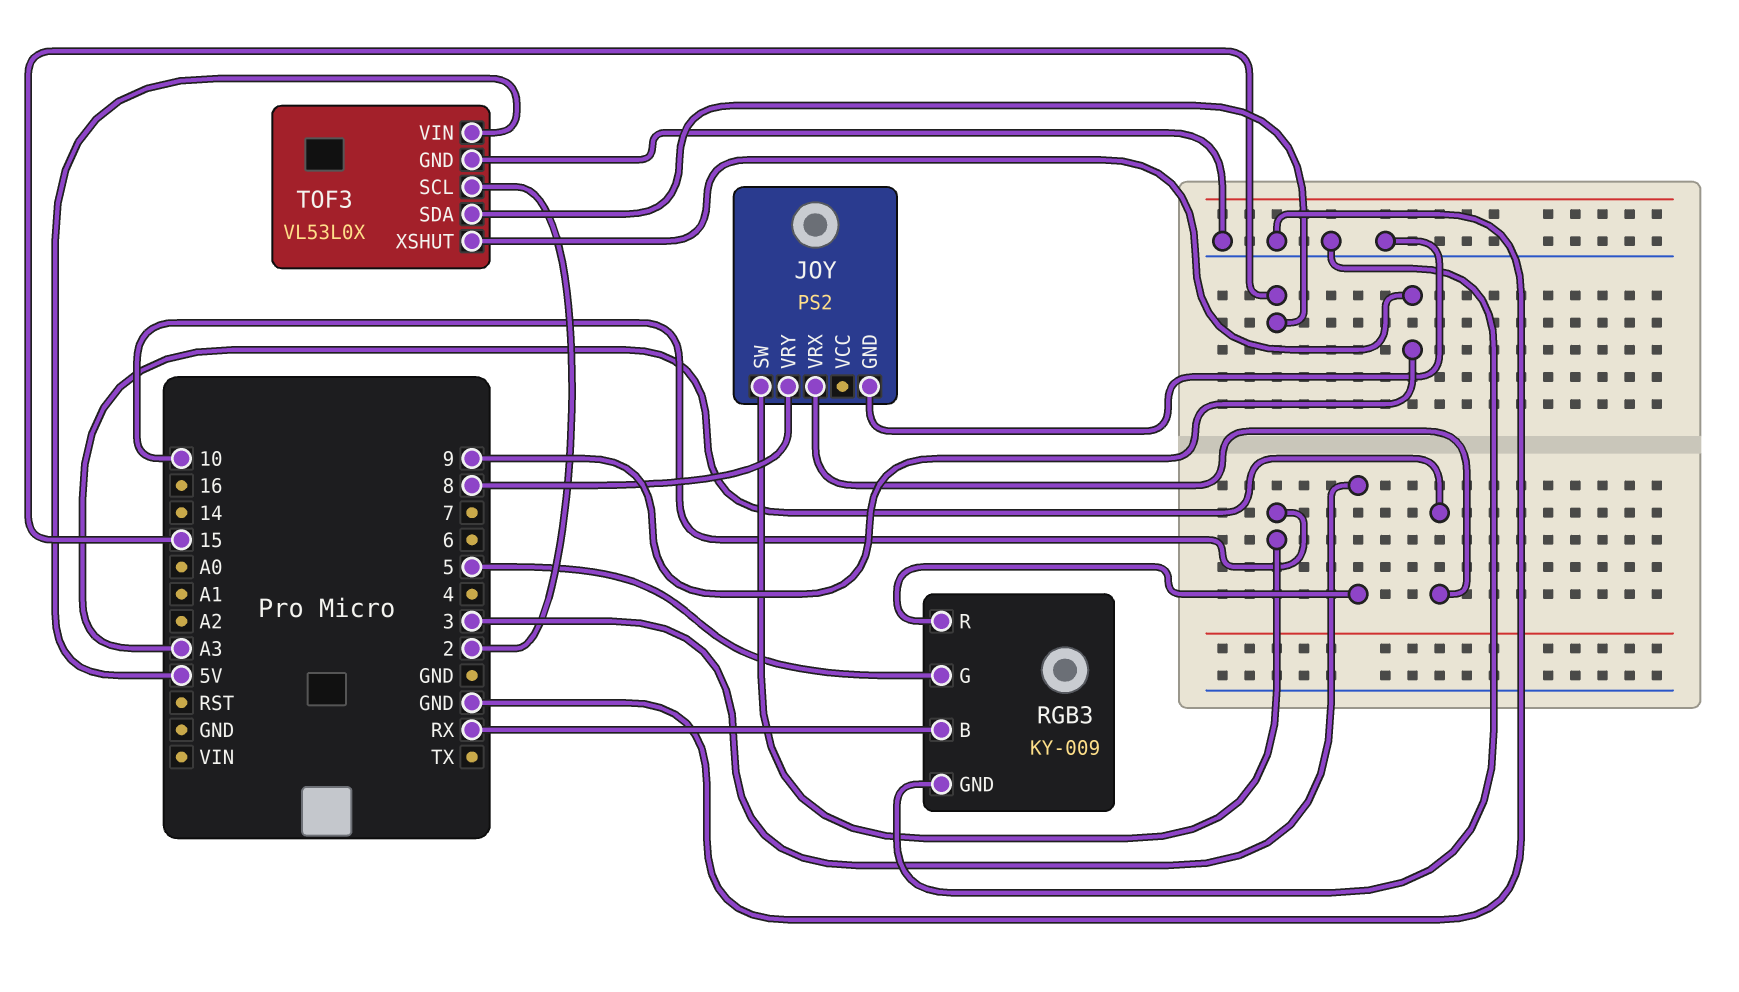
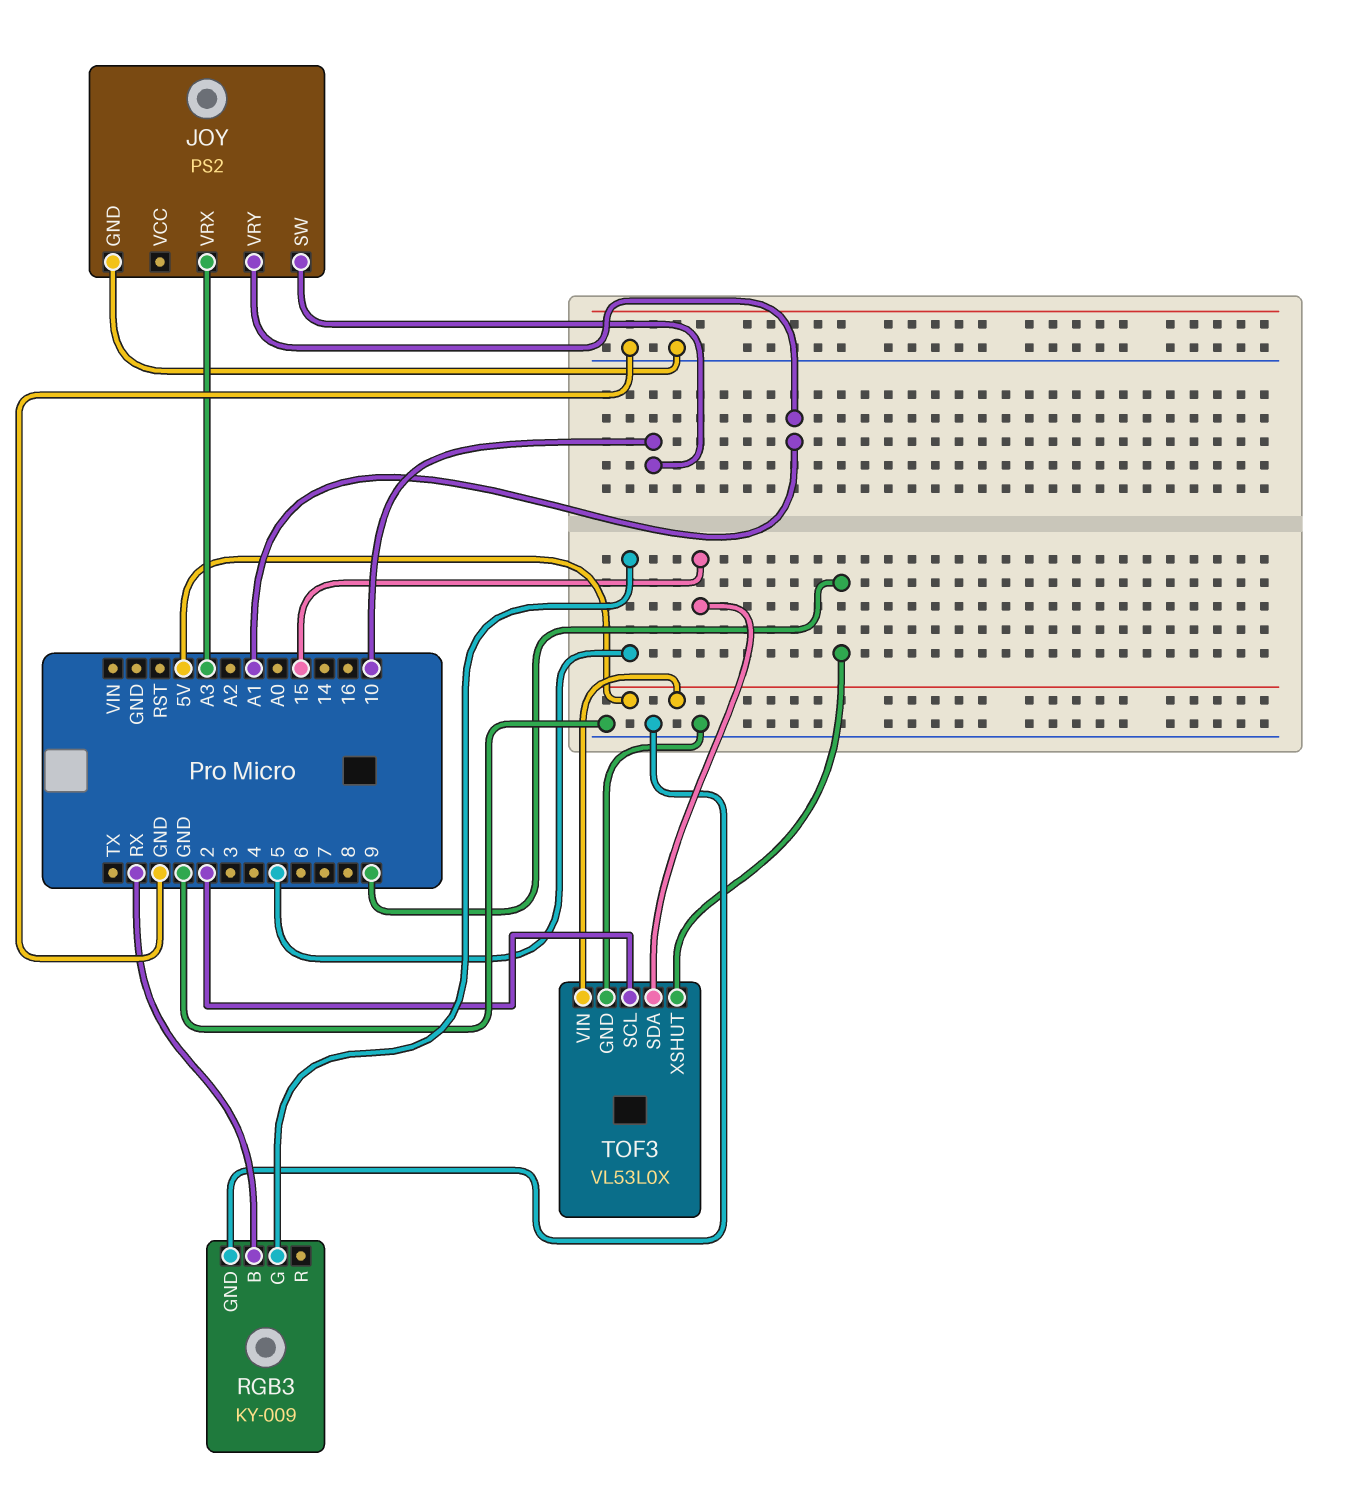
JOY pin VRY: 8 -> A1
RGB3 pin R: 3 -> none

